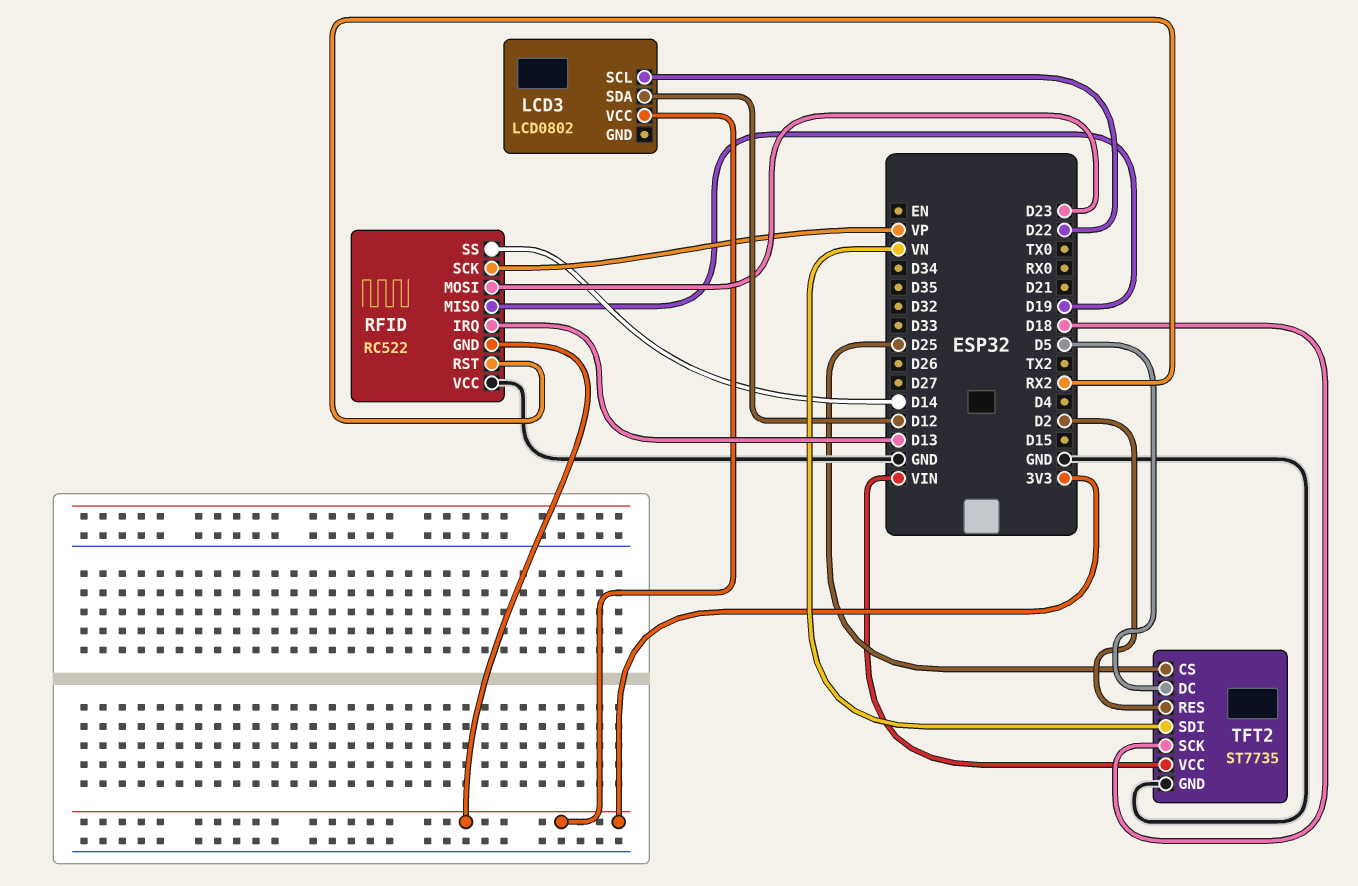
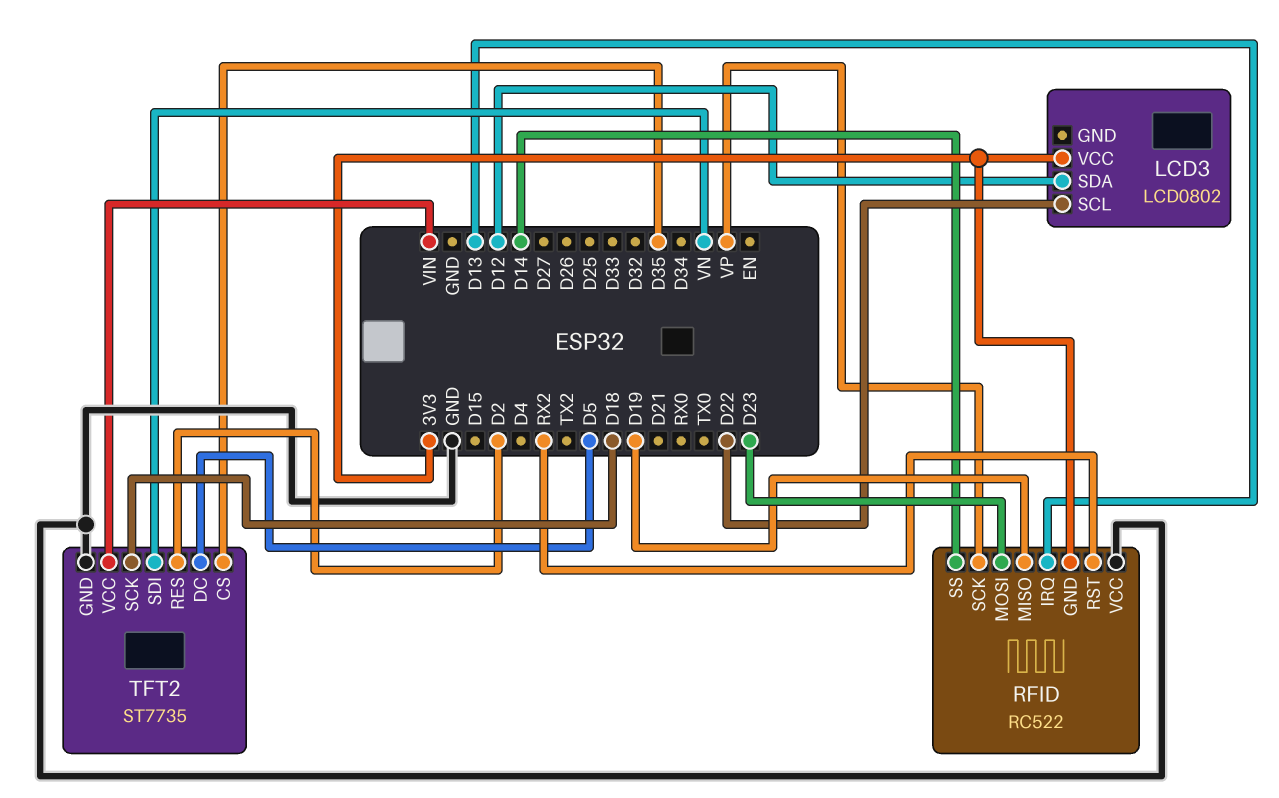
TFT2 pin CS: D25 -> D35

